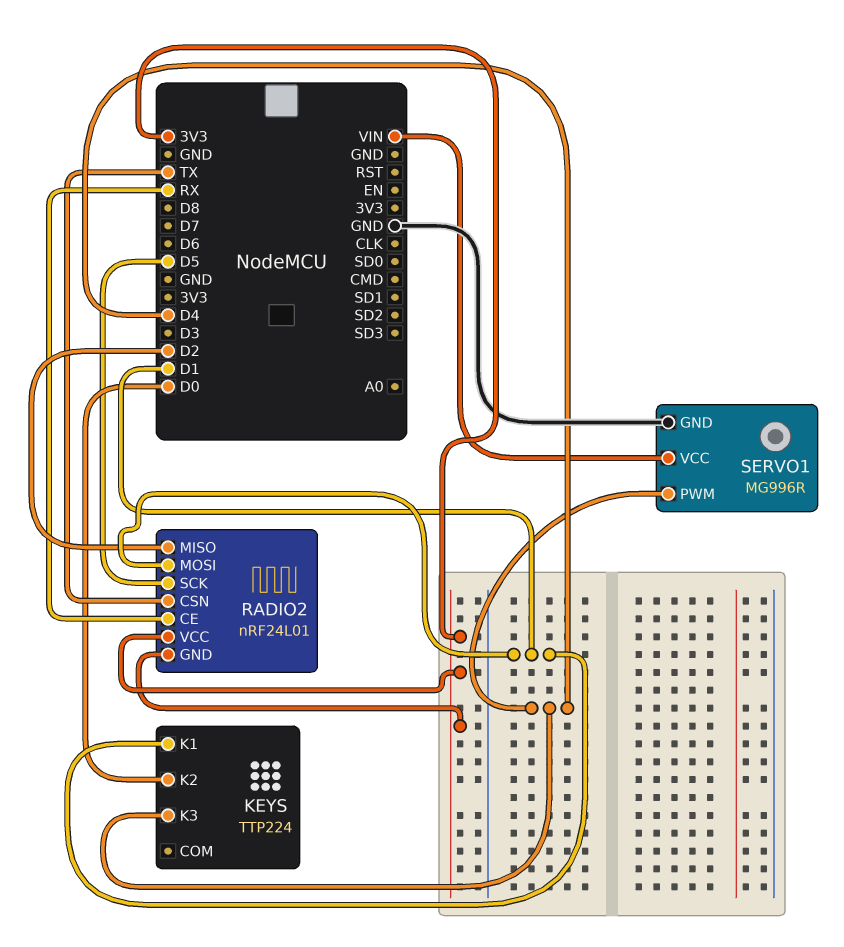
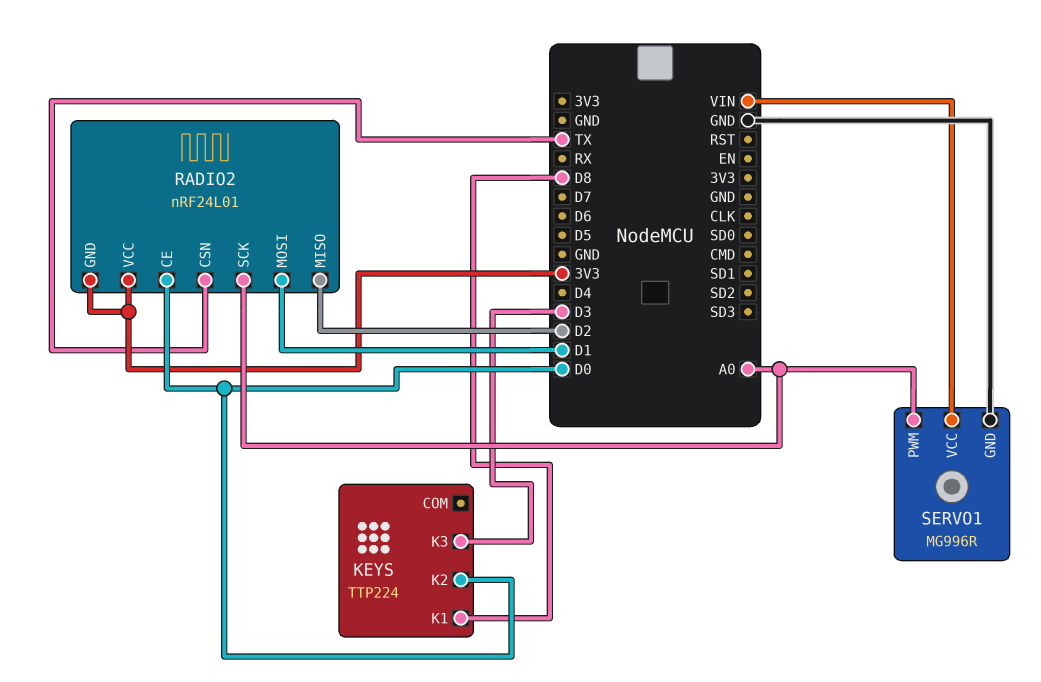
KEYS pin K1: D1 -> D8
KEYS pin K3: D4 -> D3
RADIO2 pin CE: RX -> D0
RADIO2 pin SCK: D5 -> A0
SERVO1 pin PWM: D4 -> A0

